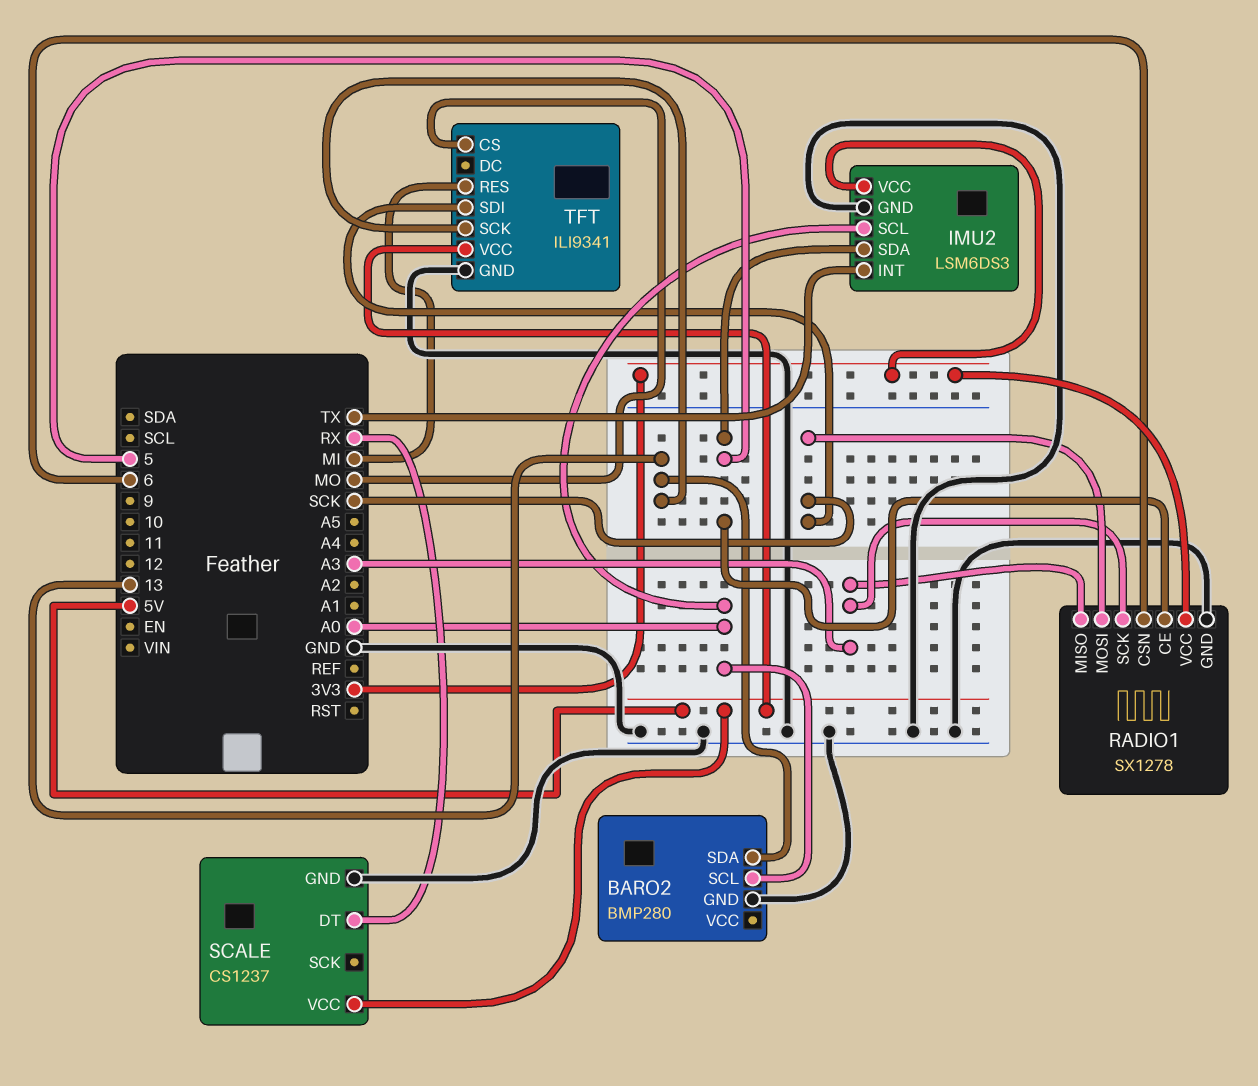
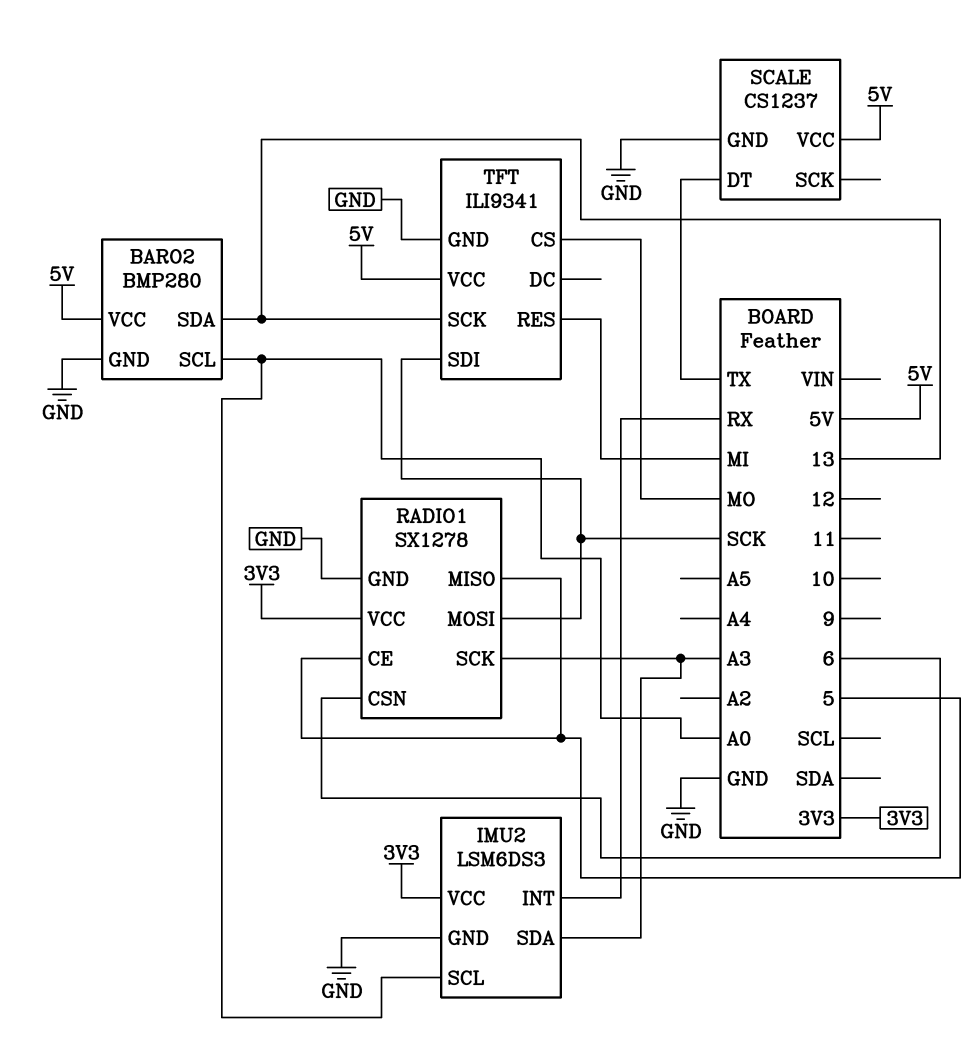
BARO2 pin VCC: none -> 5V
IMU2 pin INT: TX -> RX
IMU2 pin SDA: 5 -> A3
RADIO1 pin MISO: A3 -> 5
SCALE pin DT: RX -> TX

